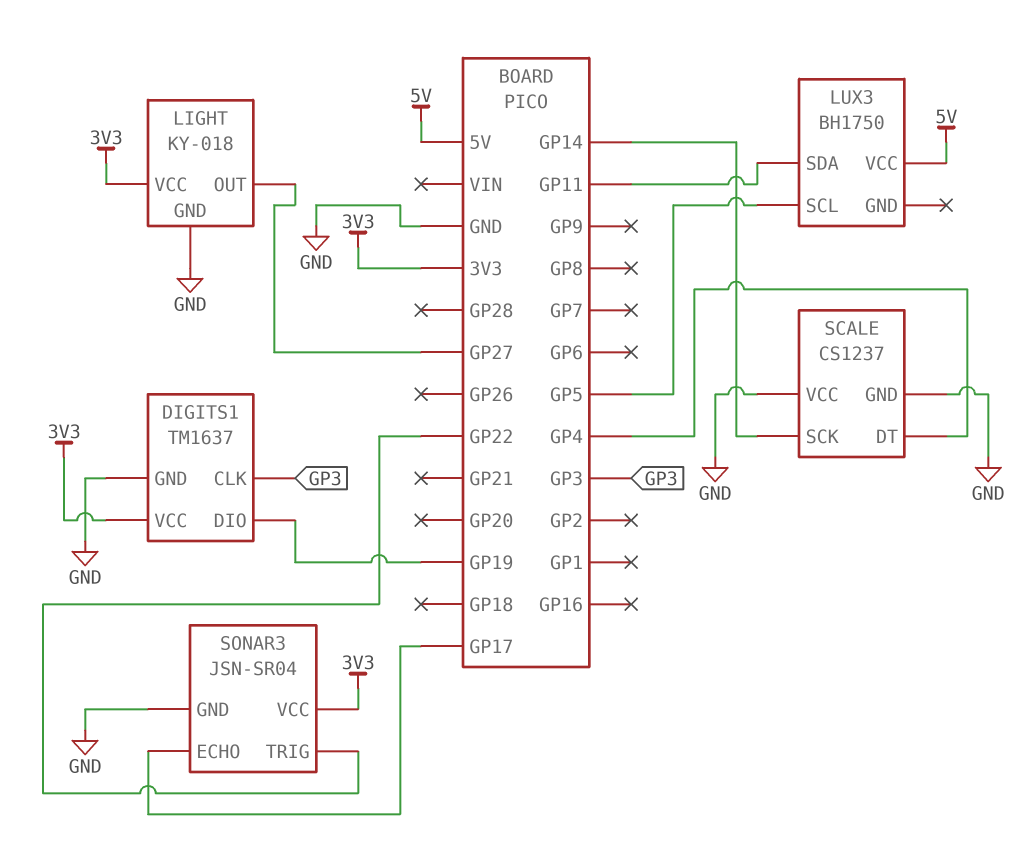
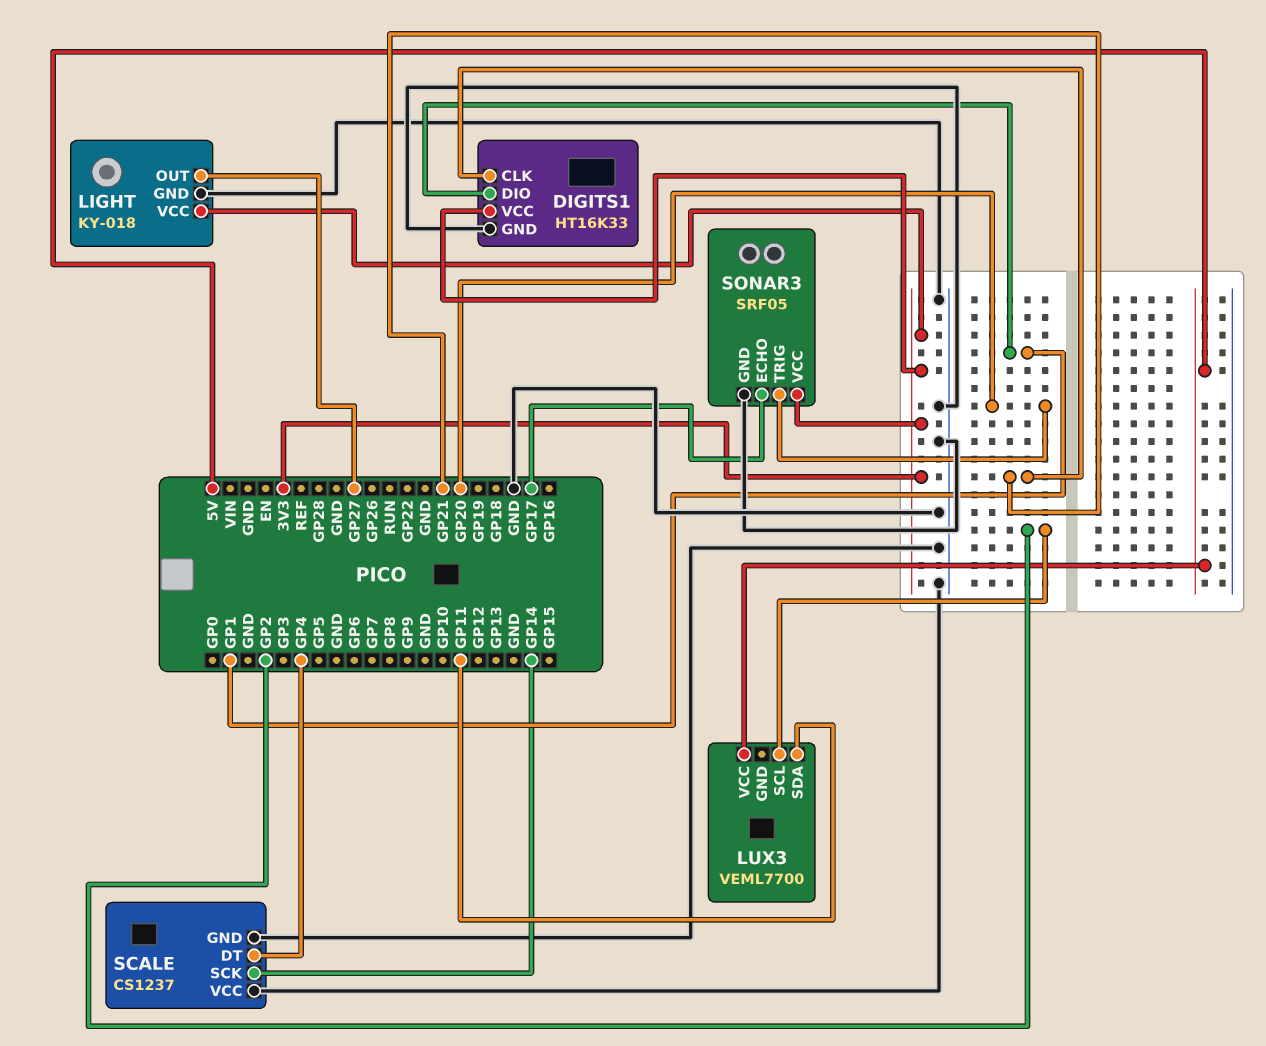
DIGITS1: TM1637 -> HT16K33
DIGITS1 pin CLK: GP3 -> GP21
DIGITS1 pin DIO: GP19 -> GP1
LUX3: BH1750 -> VEML7700
LUX3 pin SCL: GP5 -> GP2
SONAR3: JSN-SR04 -> SRF05
SONAR3 pin TRIG: GP22 -> GP20

